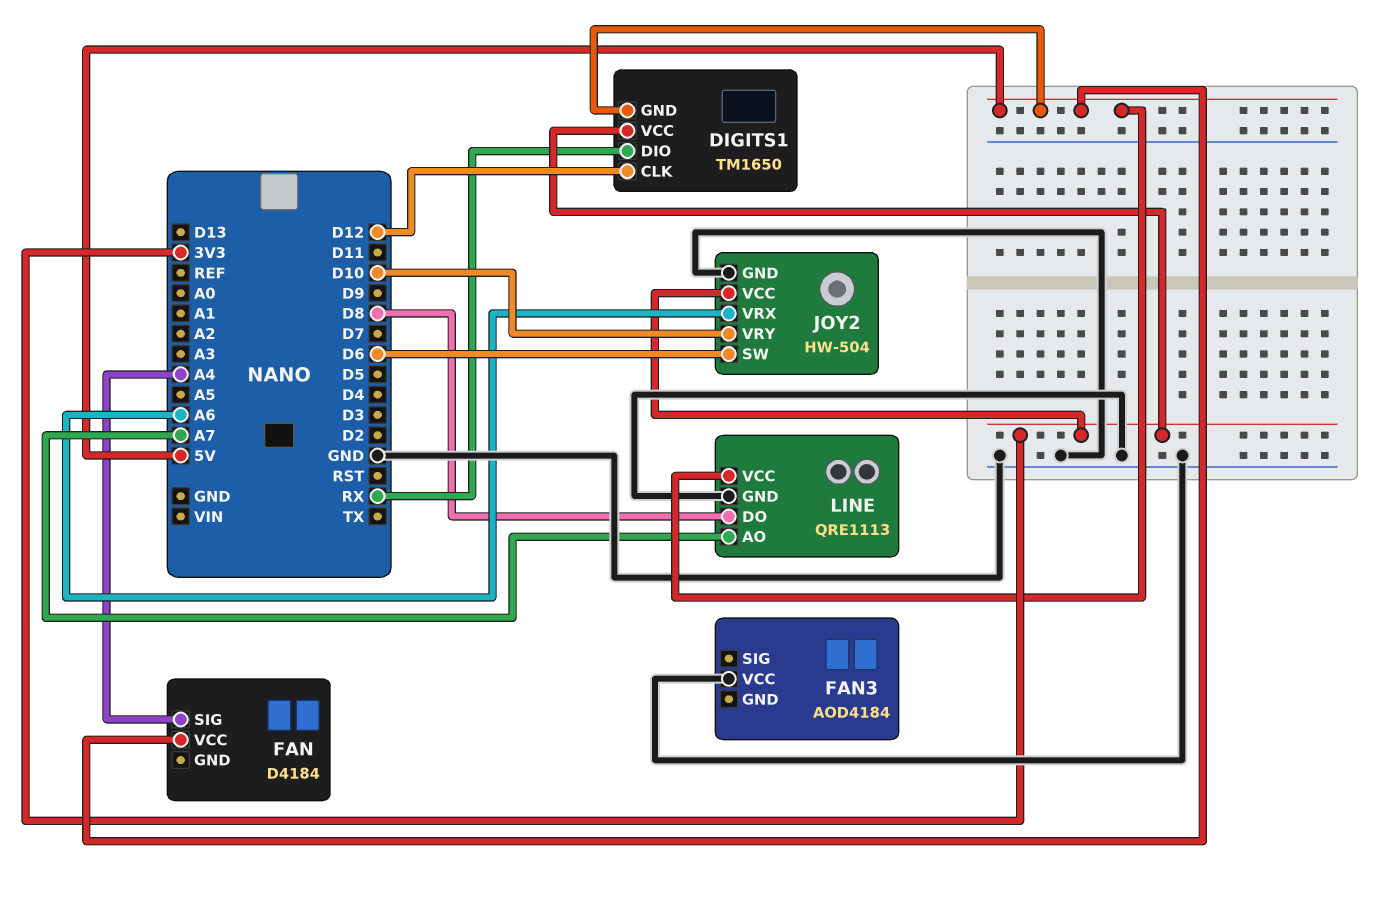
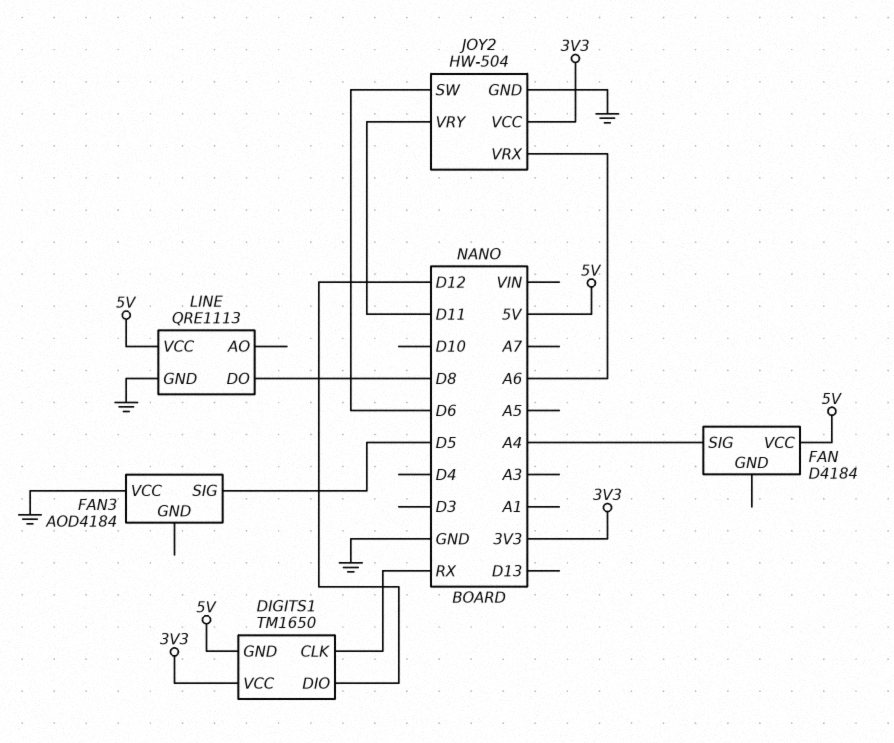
DIGITS1 pin CLK: D12 -> RX
DIGITS1 pin DIO: RX -> D12
FAN3 pin SIG: none -> D5
JOY2 pin VRY: D10 -> D11
LINE pin AO: A7 -> none

